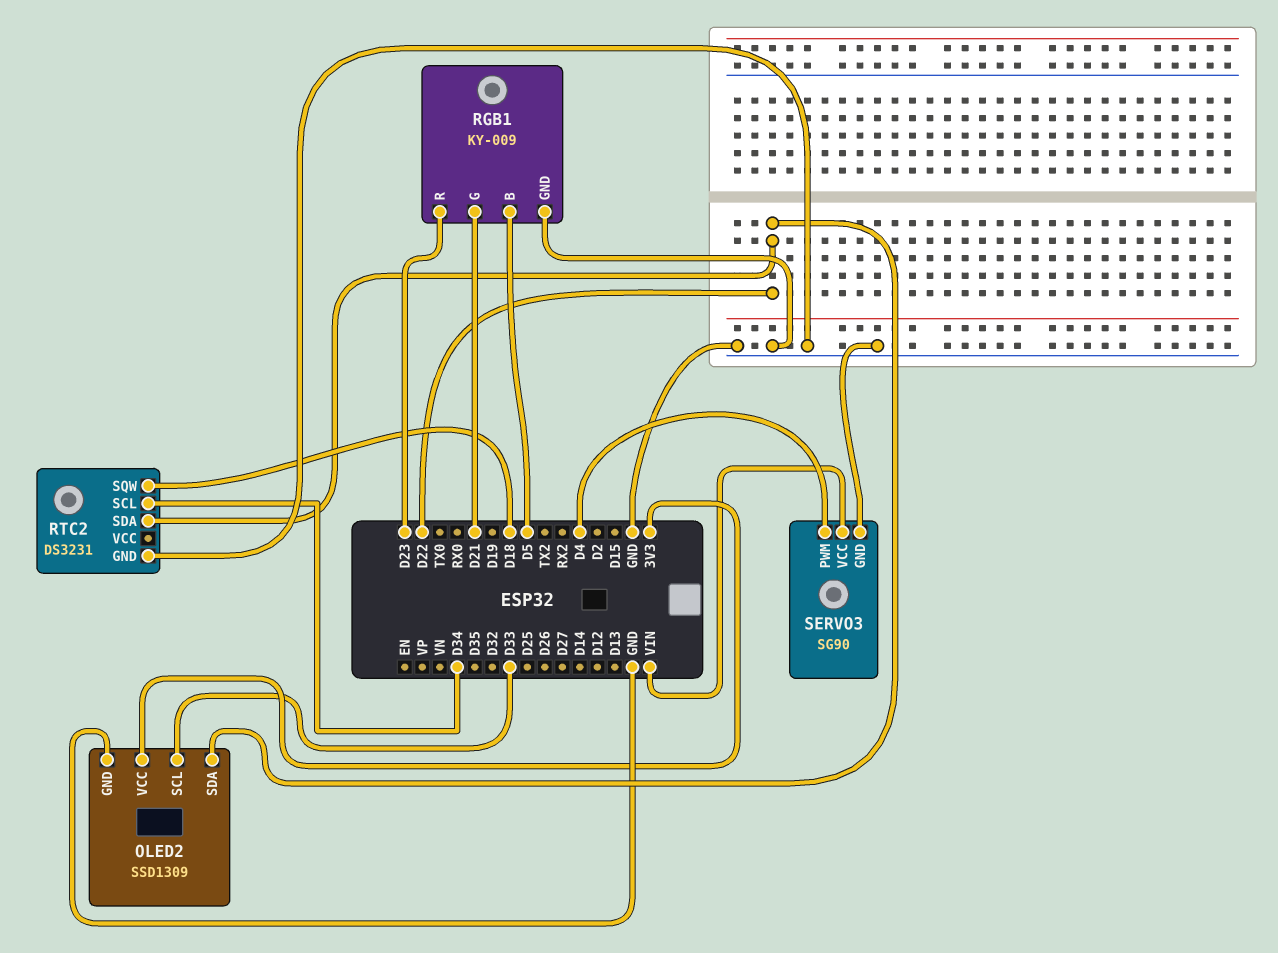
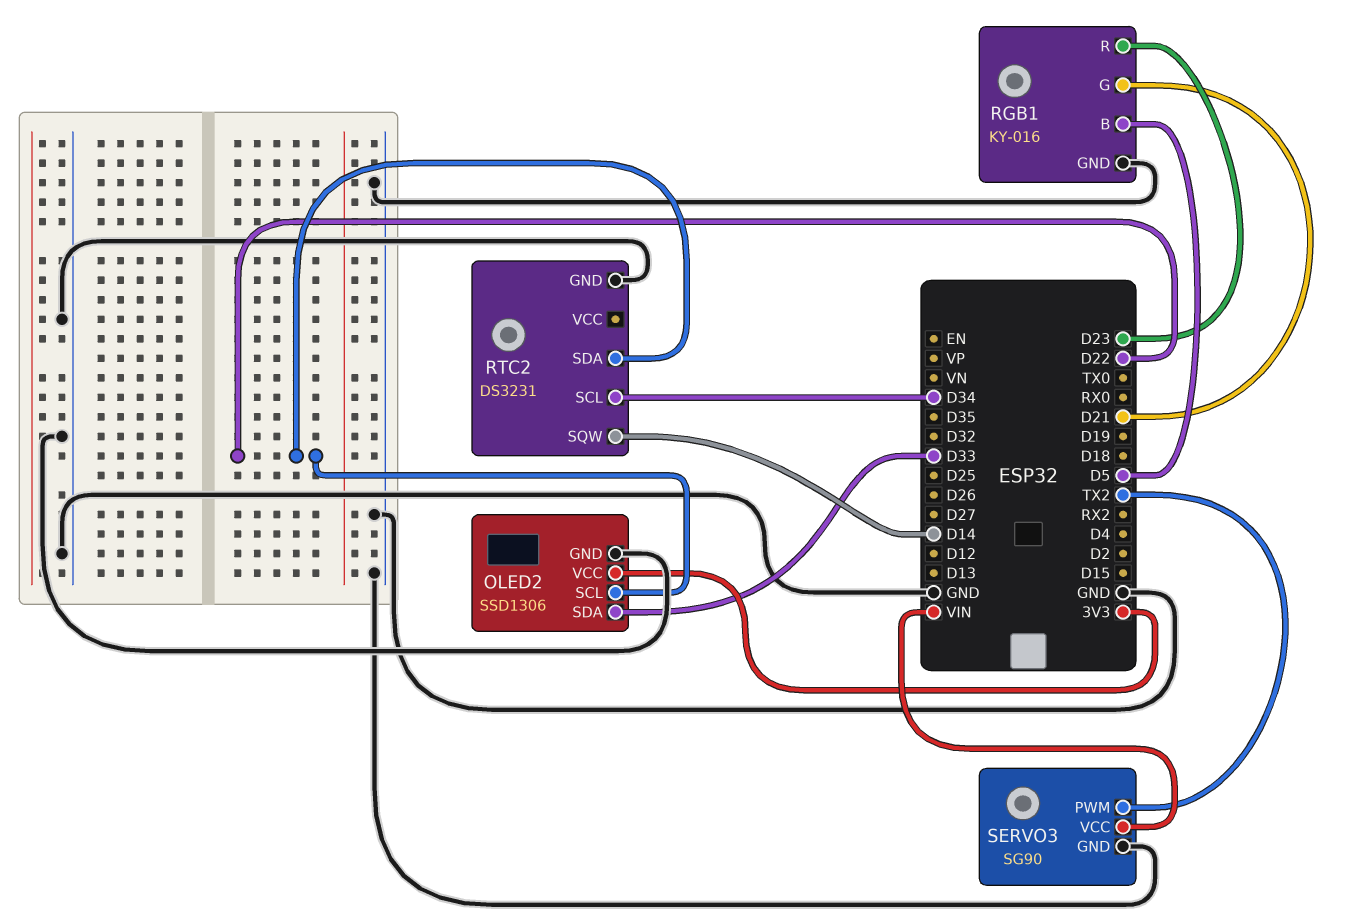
OLED2: SSD1309 -> SSD1306
OLED2 pin SCL: D33 -> D22
OLED2 pin SDA: D22 -> D33
RGB1: KY-009 -> KY-016
RTC2 pin SQW: D18 -> D14
SERVO3 pin PWM: D4 -> TX2

